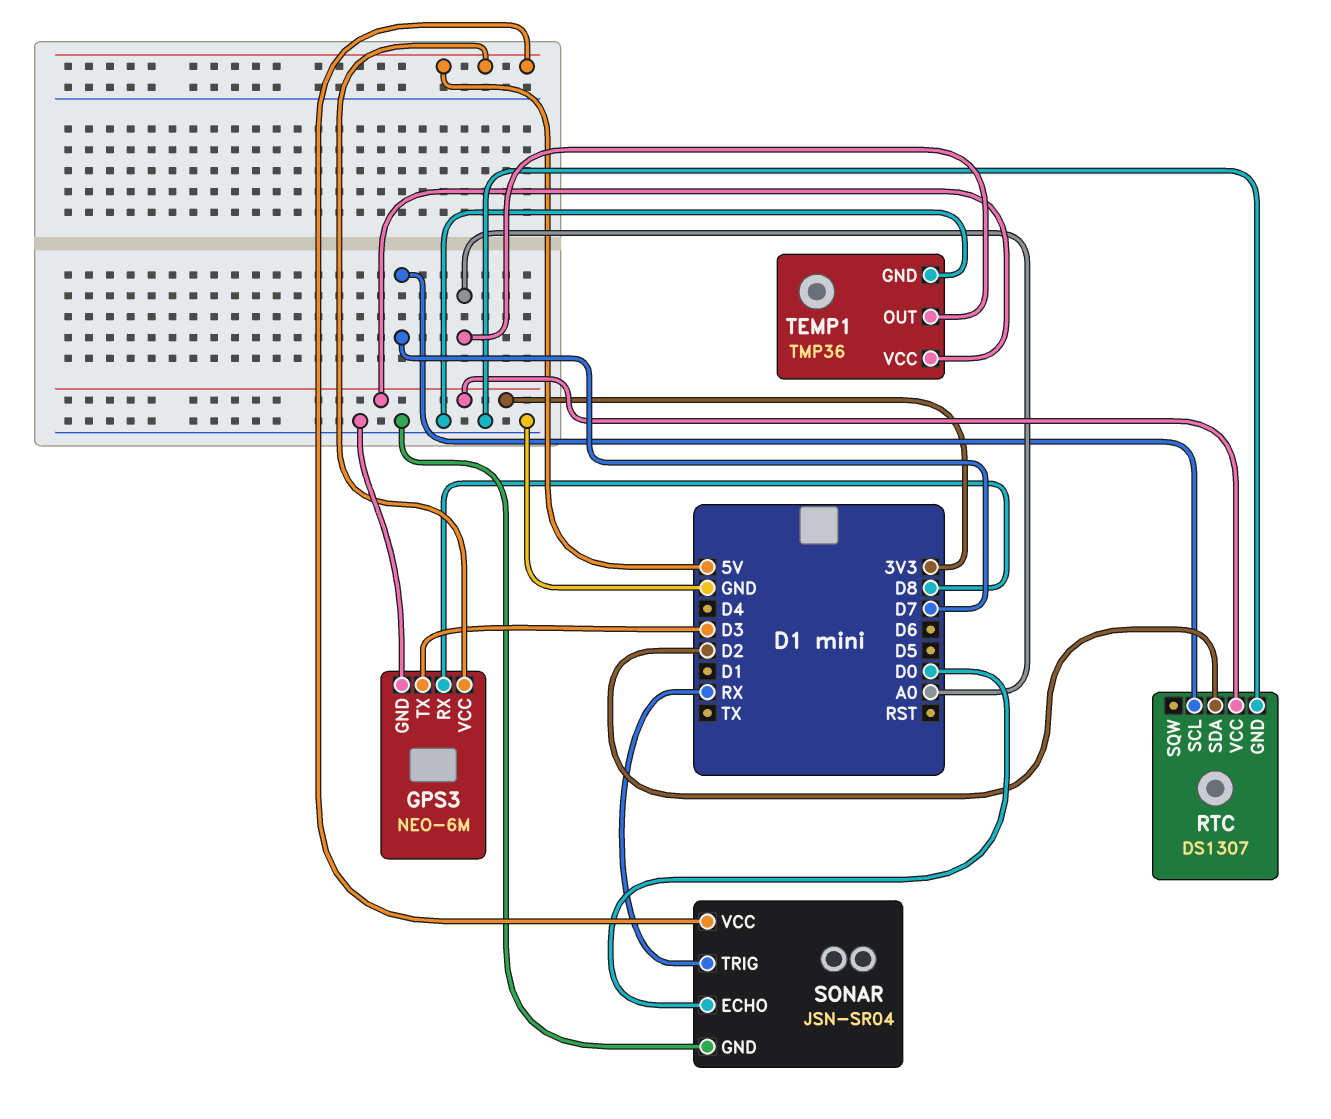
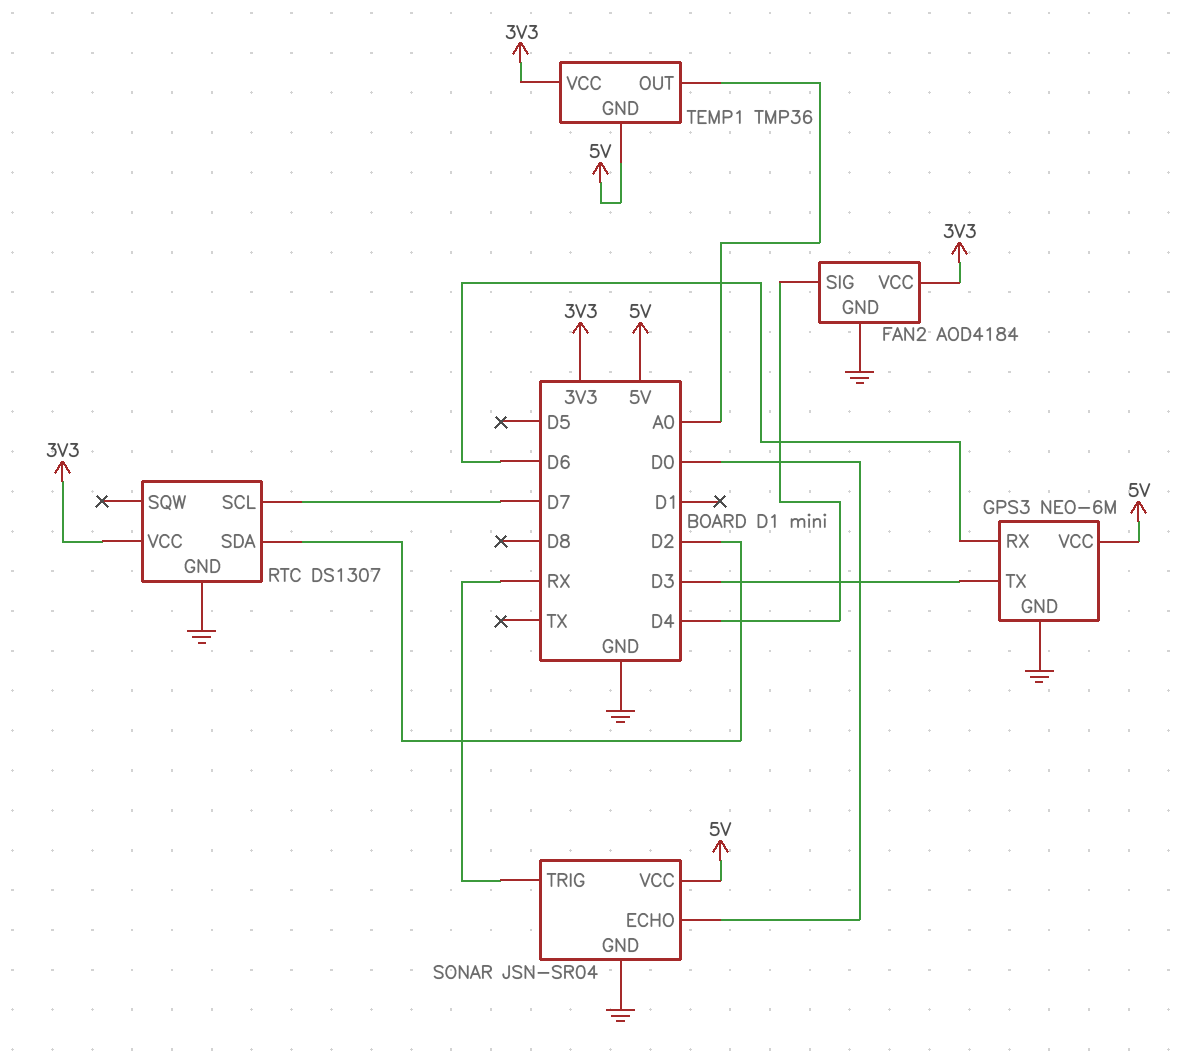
FAN2: none -> AOD4184
FAN2 pin GND: none -> GND
FAN2 pin SIG: none -> D4
FAN2 pin VCC: none -> 3V3
GPS3 pin RX: D8 -> D6
TEMP1 pin GND: GND -> 5V

